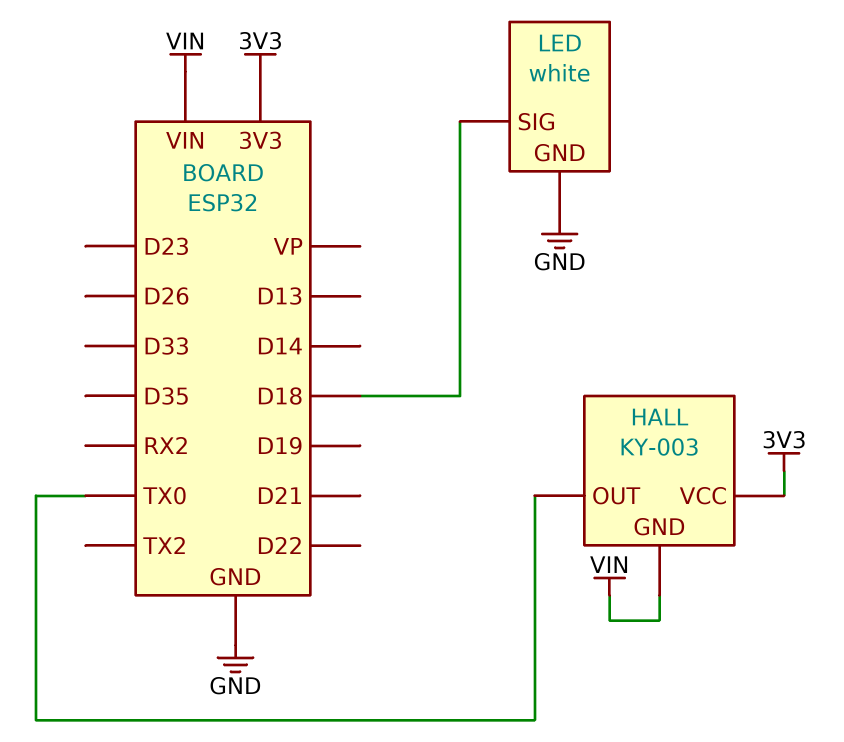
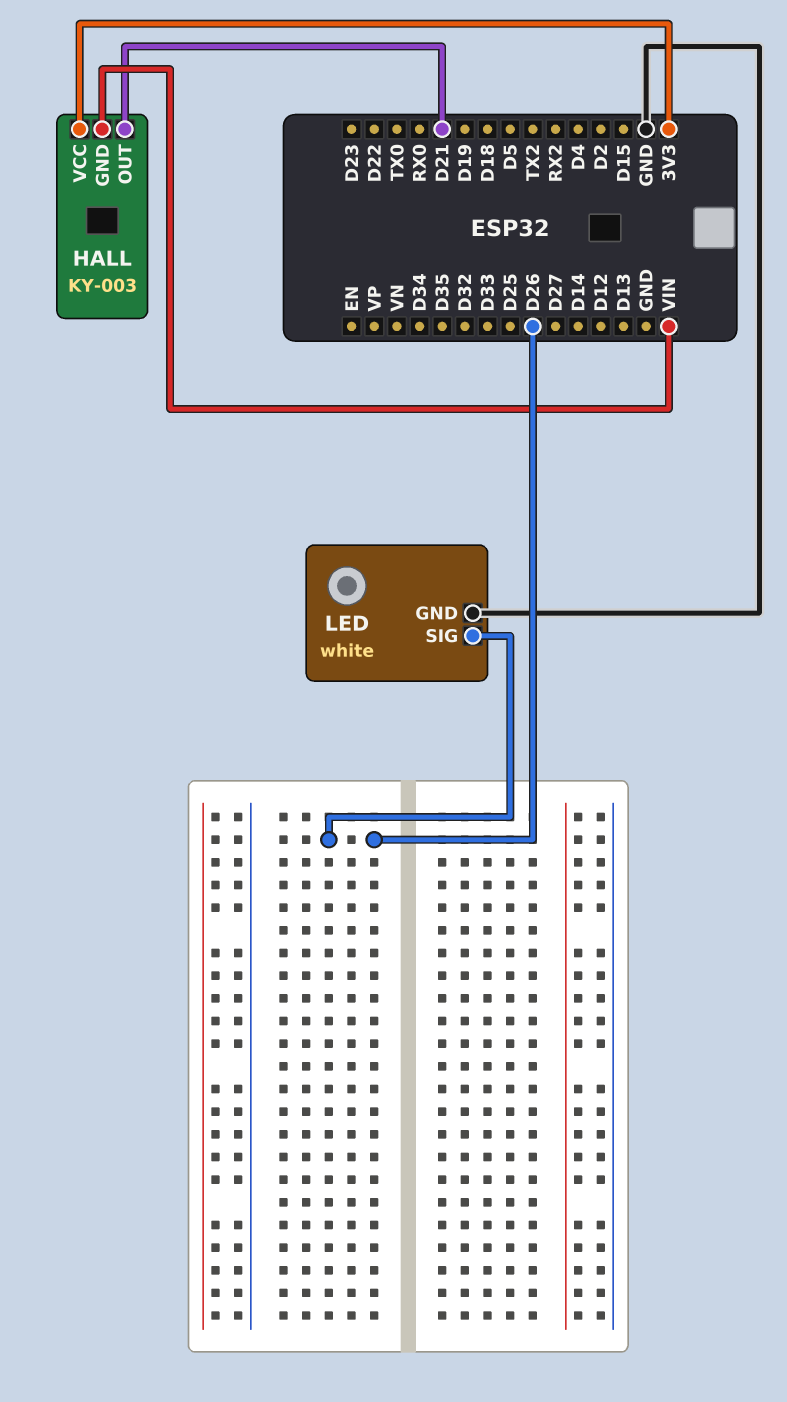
HALL pin OUT: TX0 -> D21
LED pin SIG: D18 -> D26

